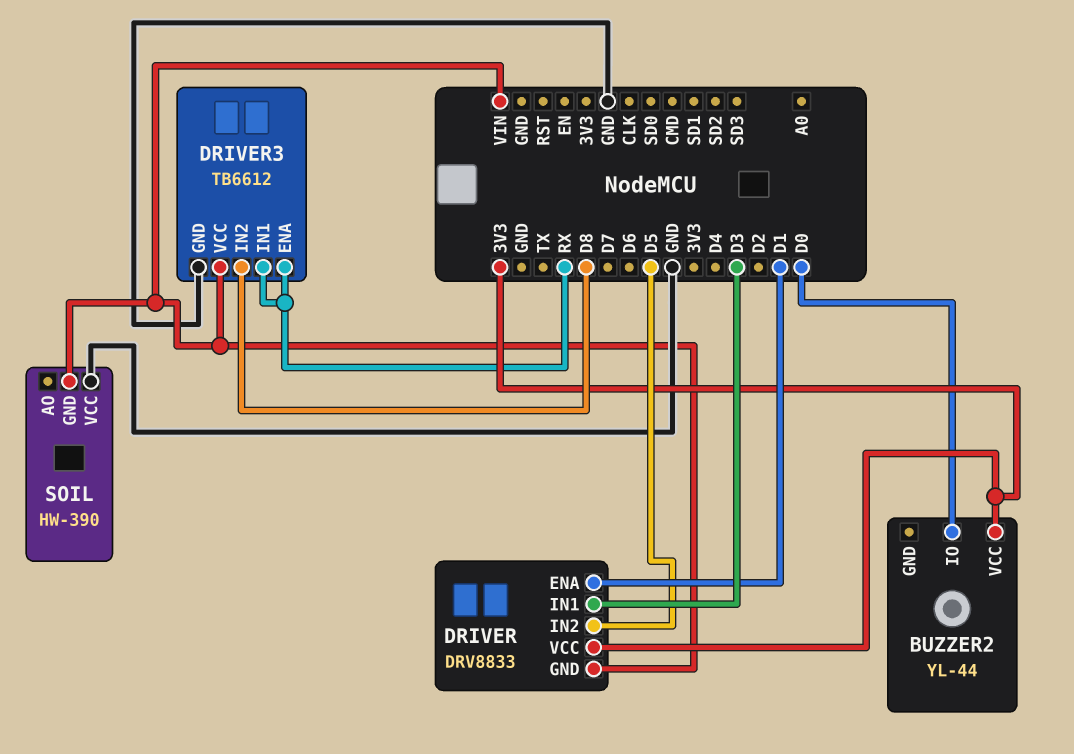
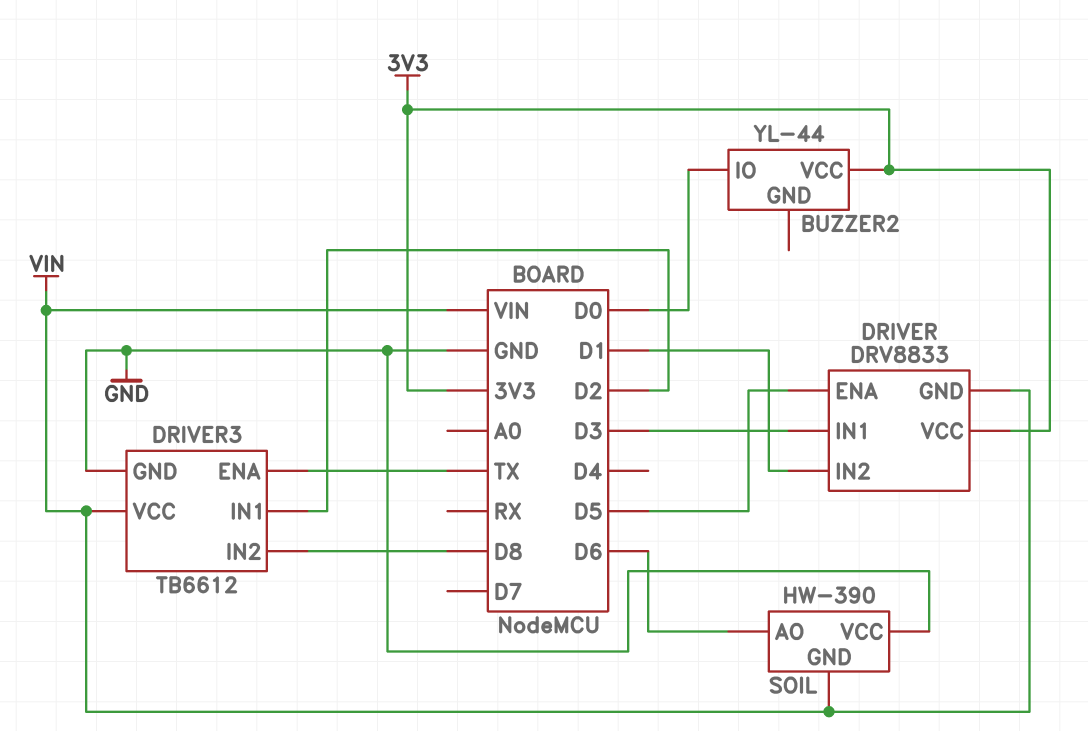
DRIVER pin ENA: D1 -> D5
DRIVER pin IN2: D5 -> D1
DRIVER3 pin ENA: RX -> TX
DRIVER3 pin IN1: RX -> D2
SOIL pin AO: none -> D6

